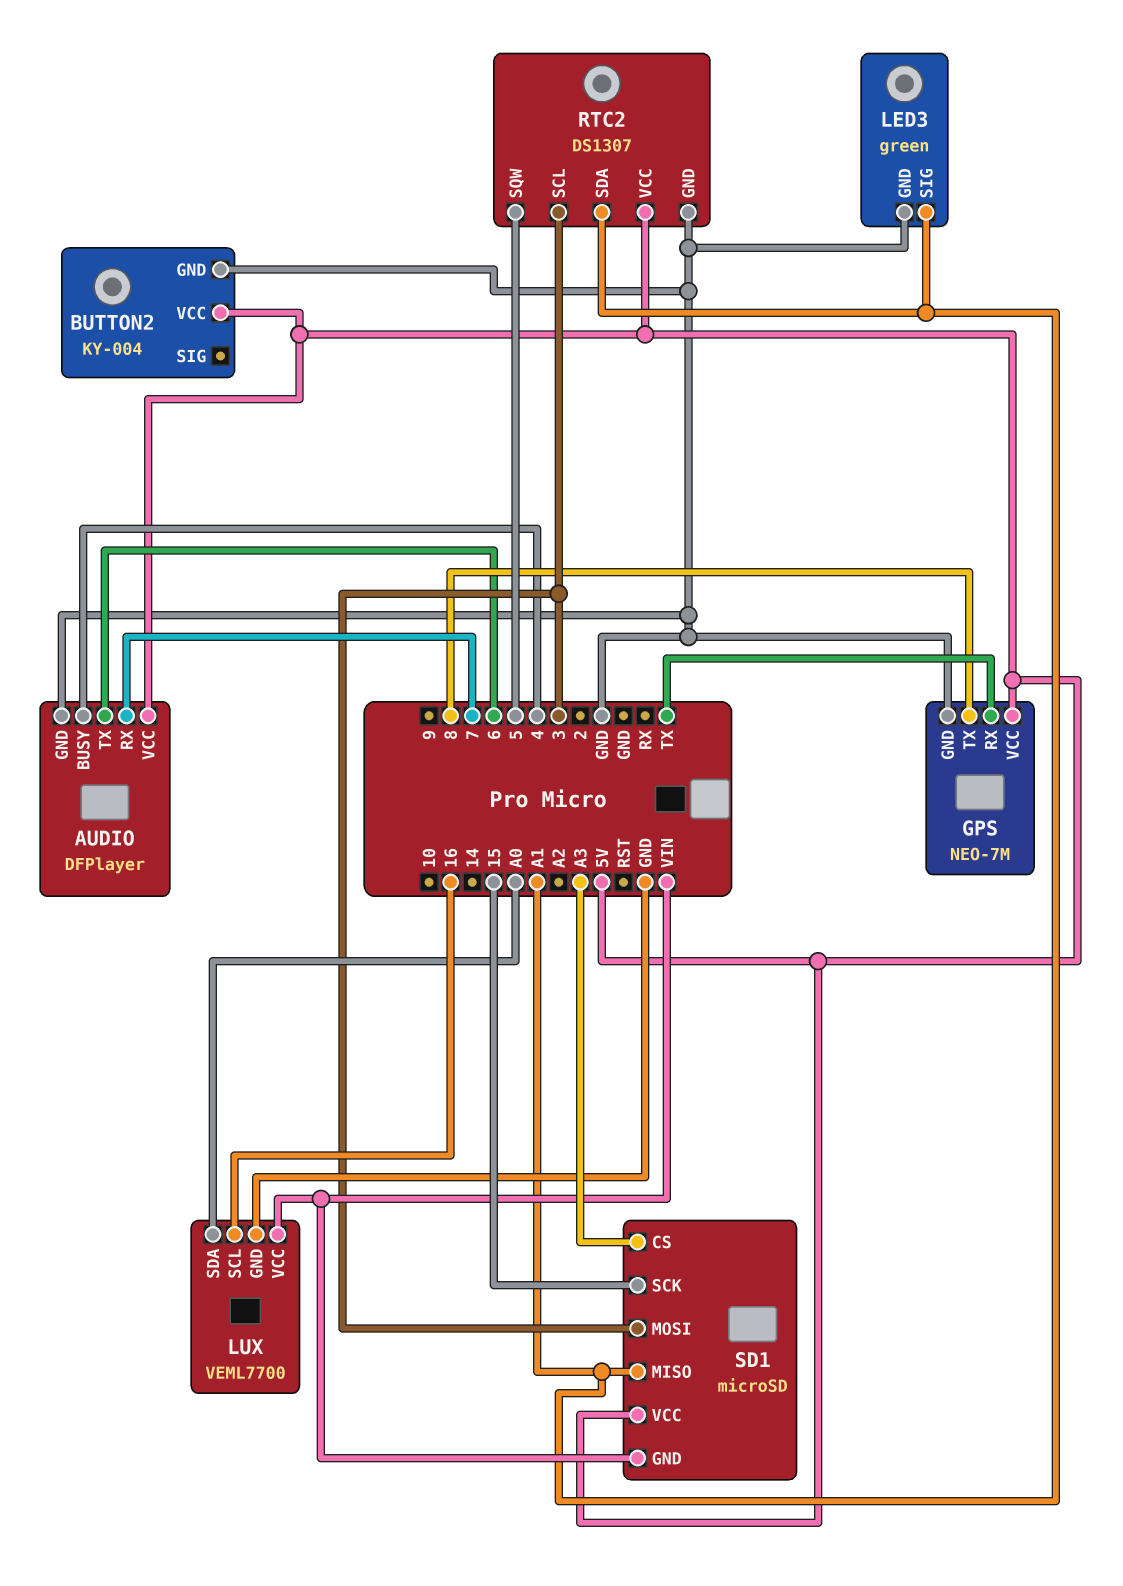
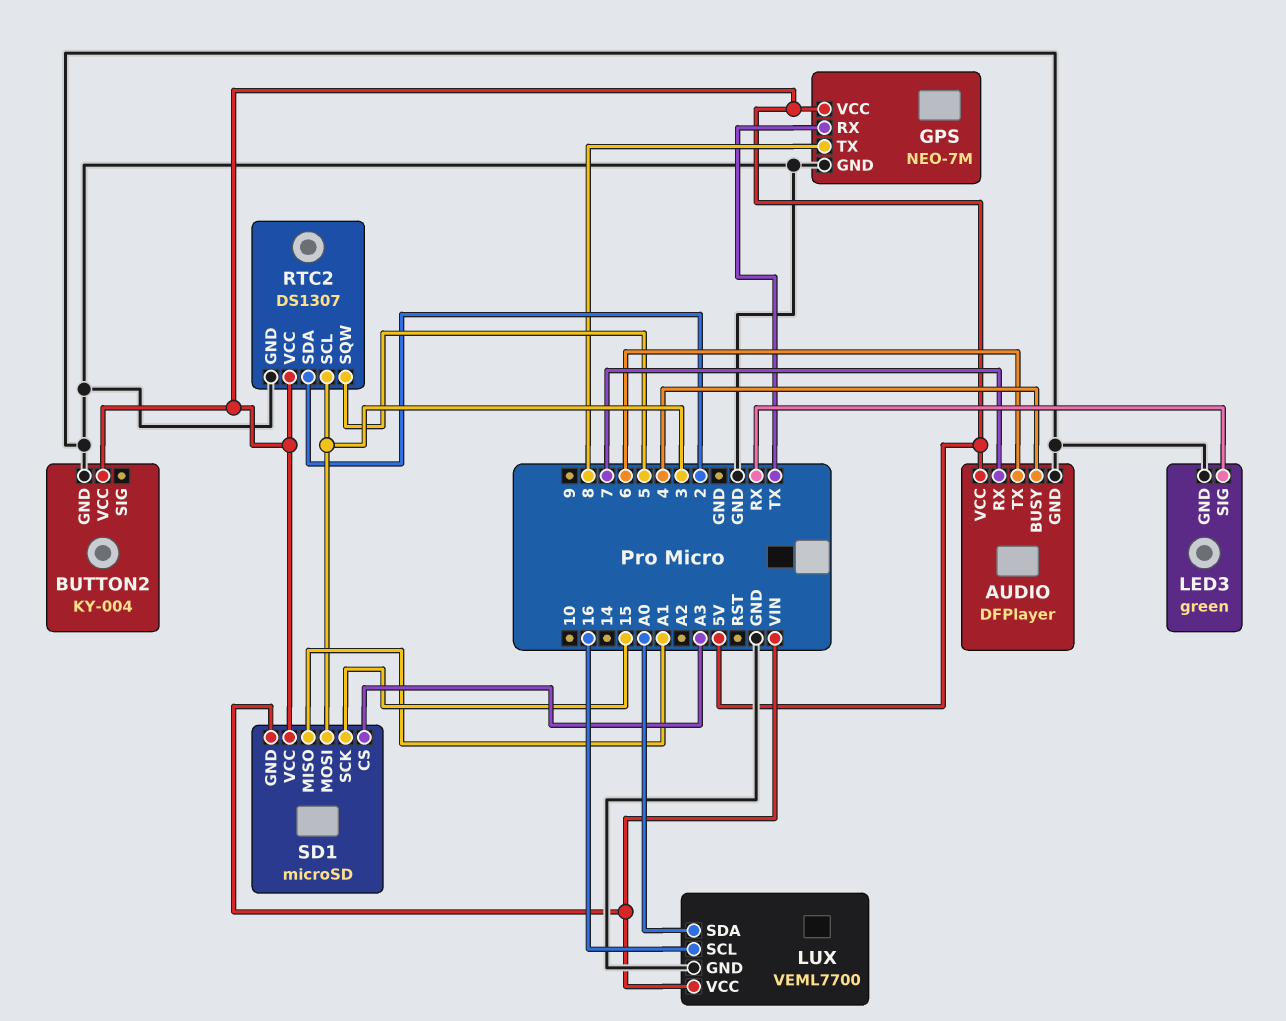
LED3 pin SIG: A1 -> RX
RTC2 pin SDA: A1 -> 2

